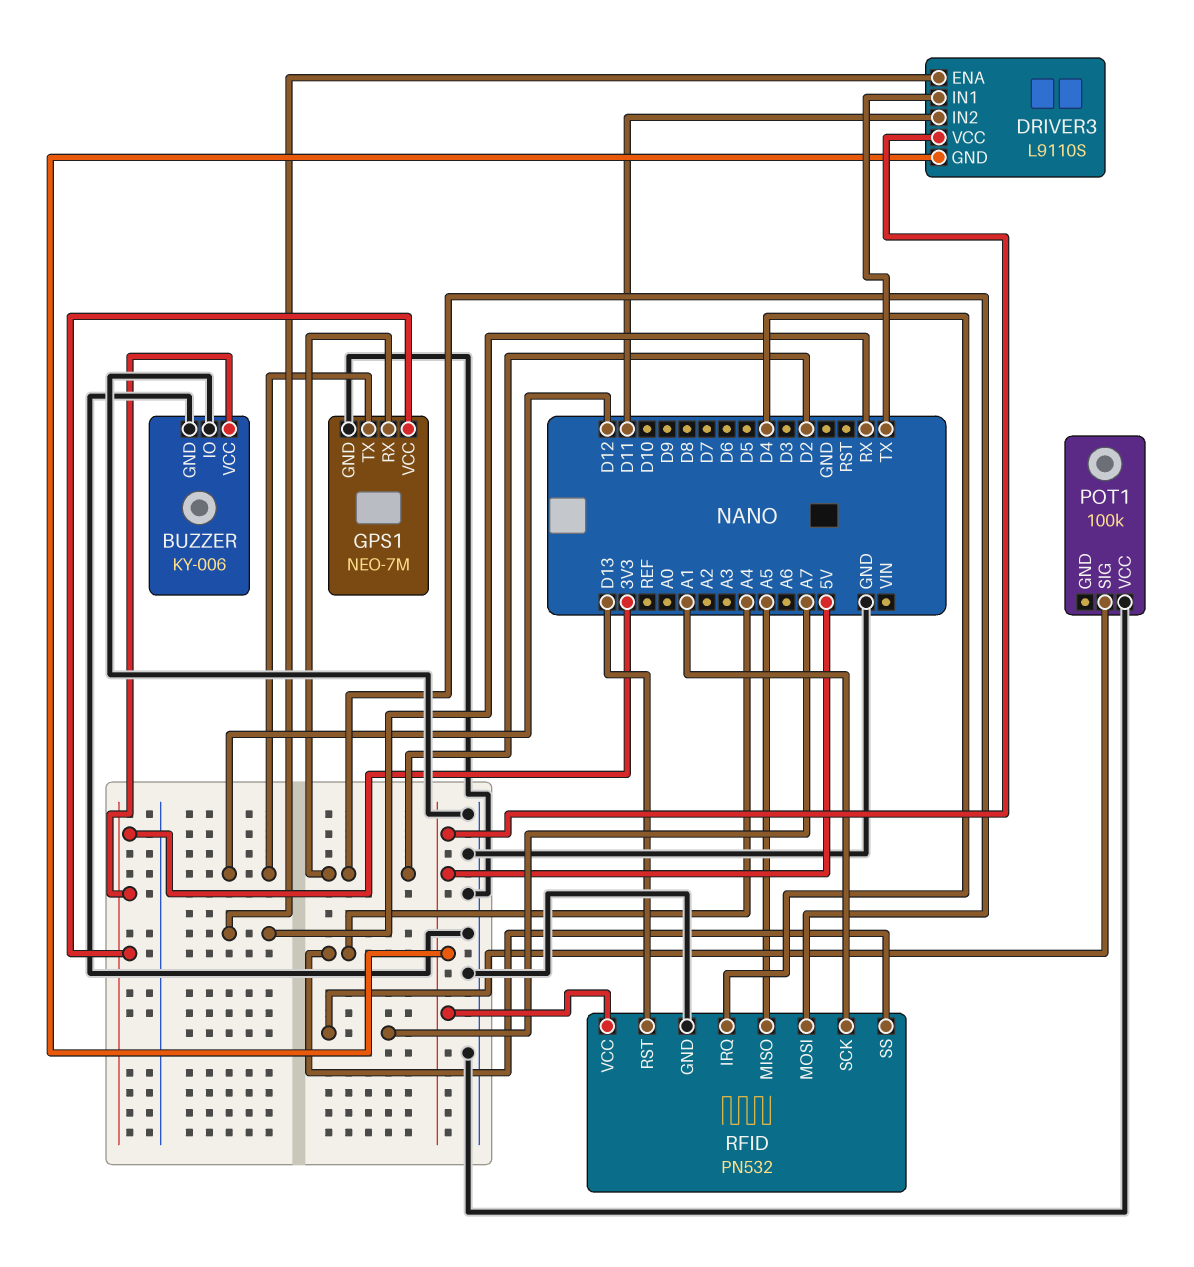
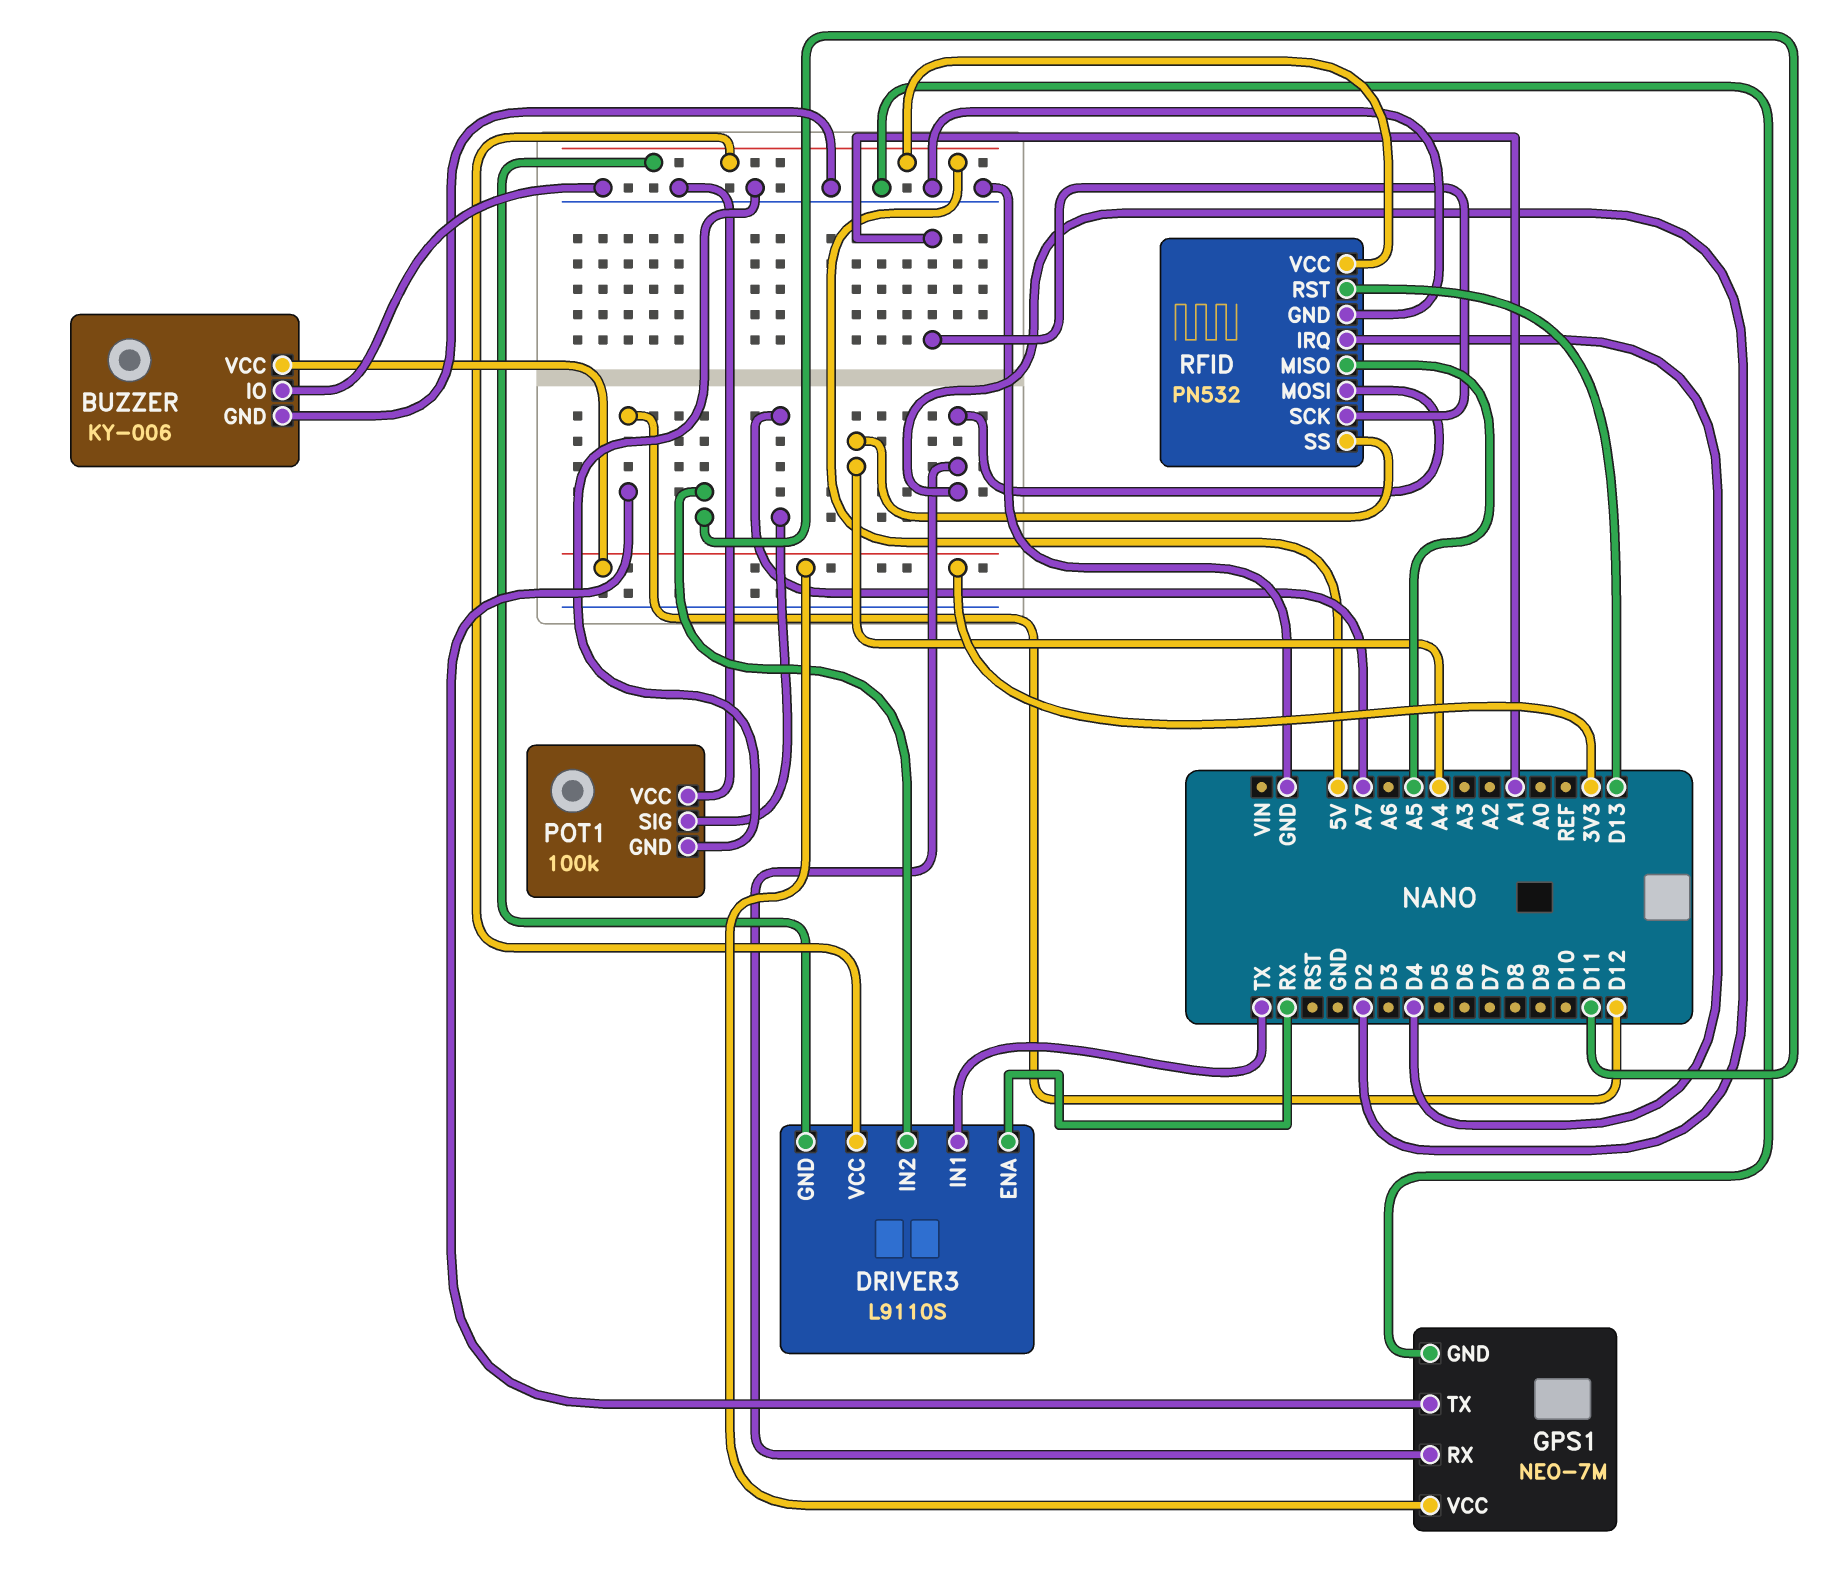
POT1 pin GND: none -> GND

